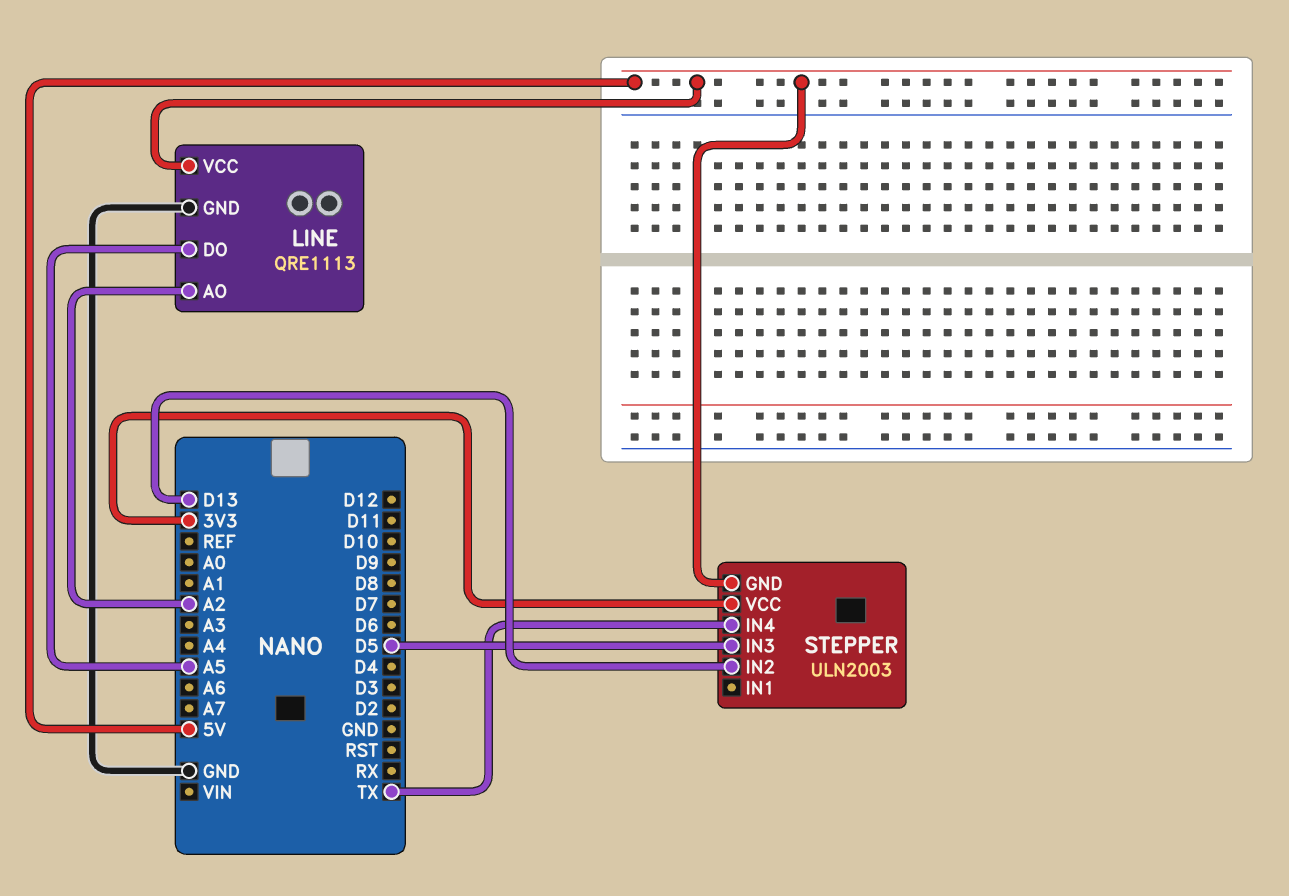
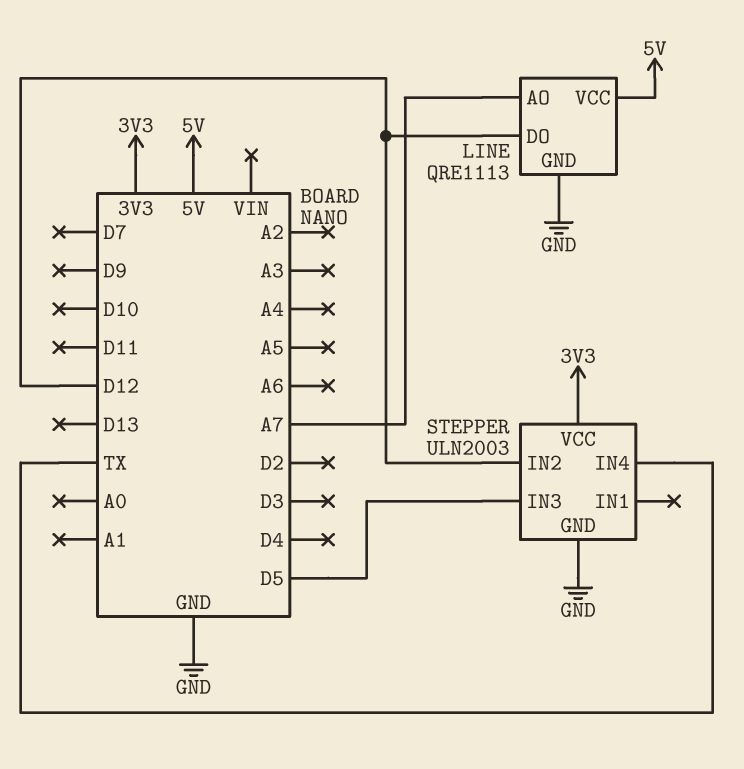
LINE pin AO: A2 -> A7
LINE pin DO: A5 -> D12
STEPPER pin GND: 5V -> GND
STEPPER pin IN2: D13 -> D12

